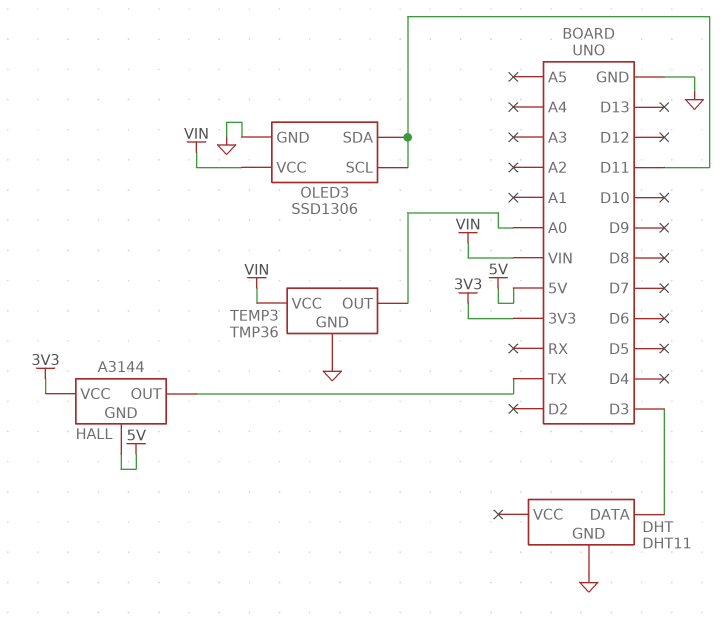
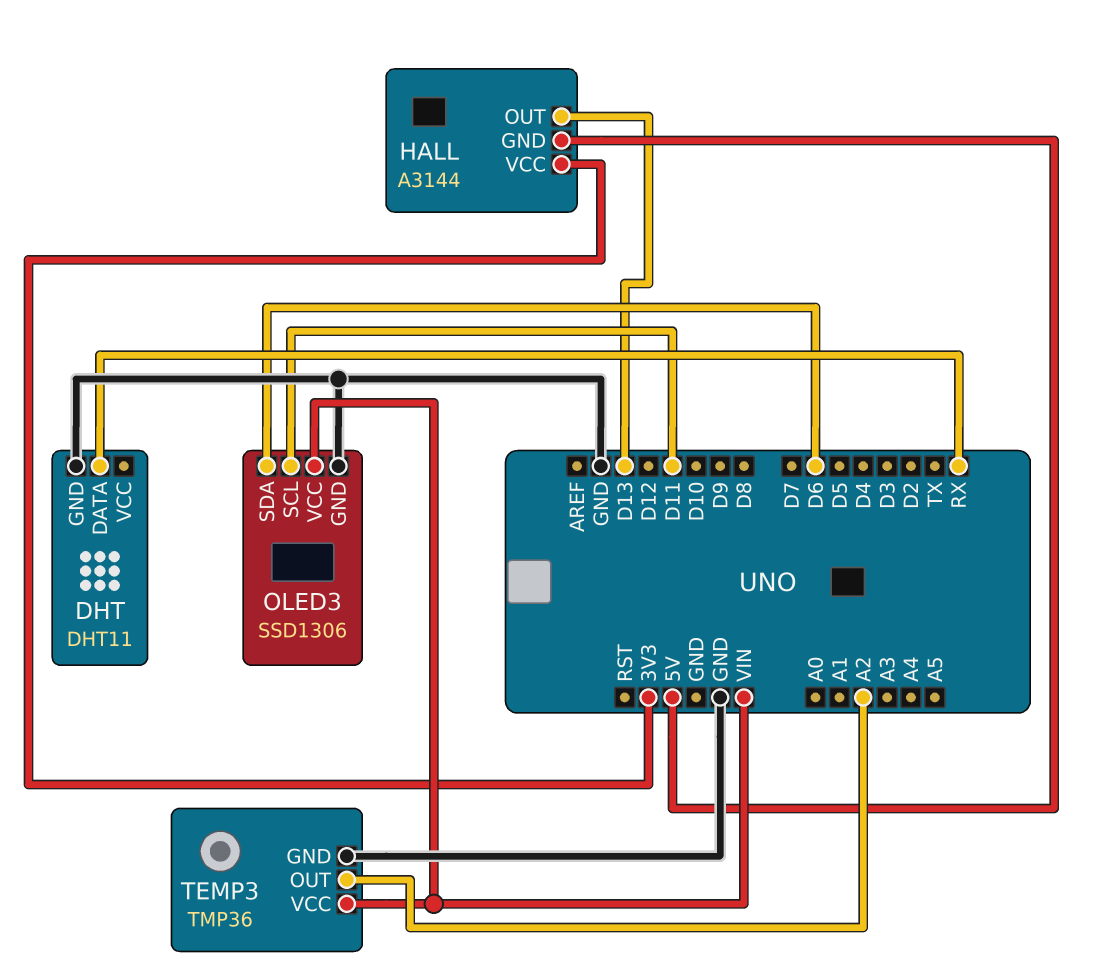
DHT pin DATA: D3 -> RX
HALL pin OUT: TX -> D13
OLED3 pin SDA: D11 -> D6
TEMP3 pin OUT: A0 -> A2

